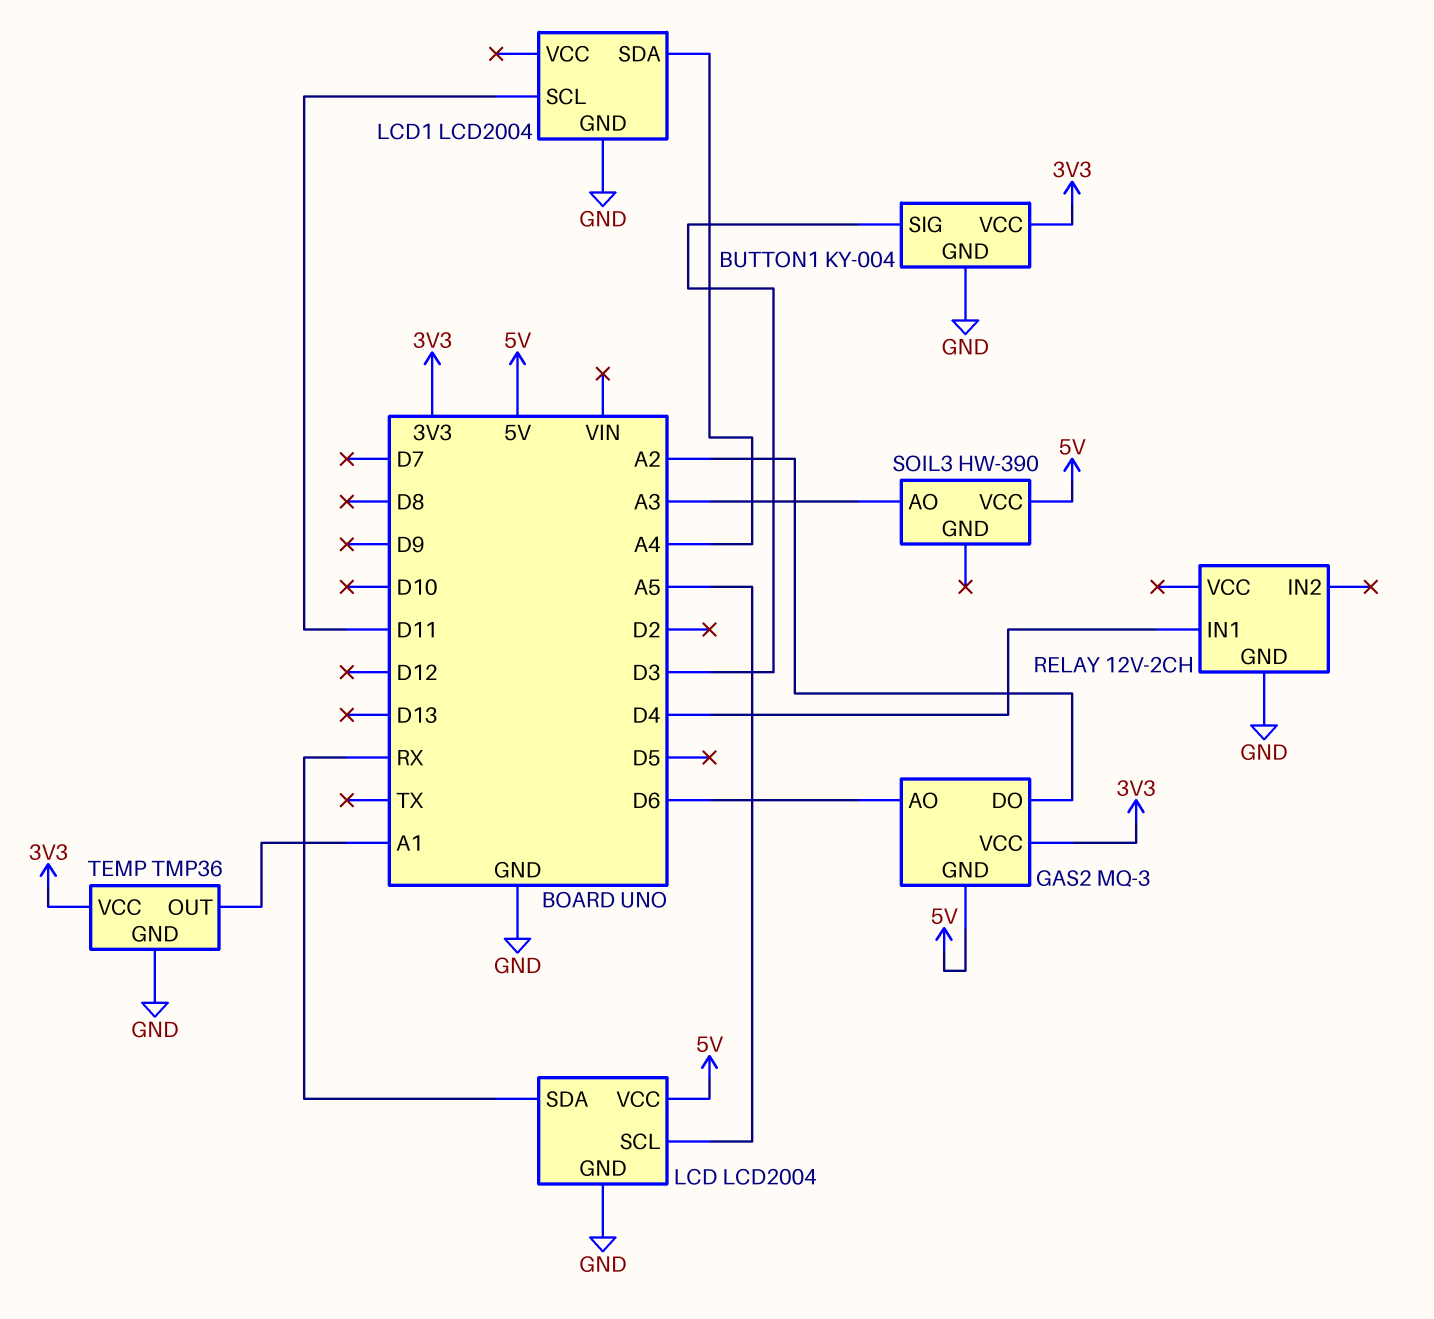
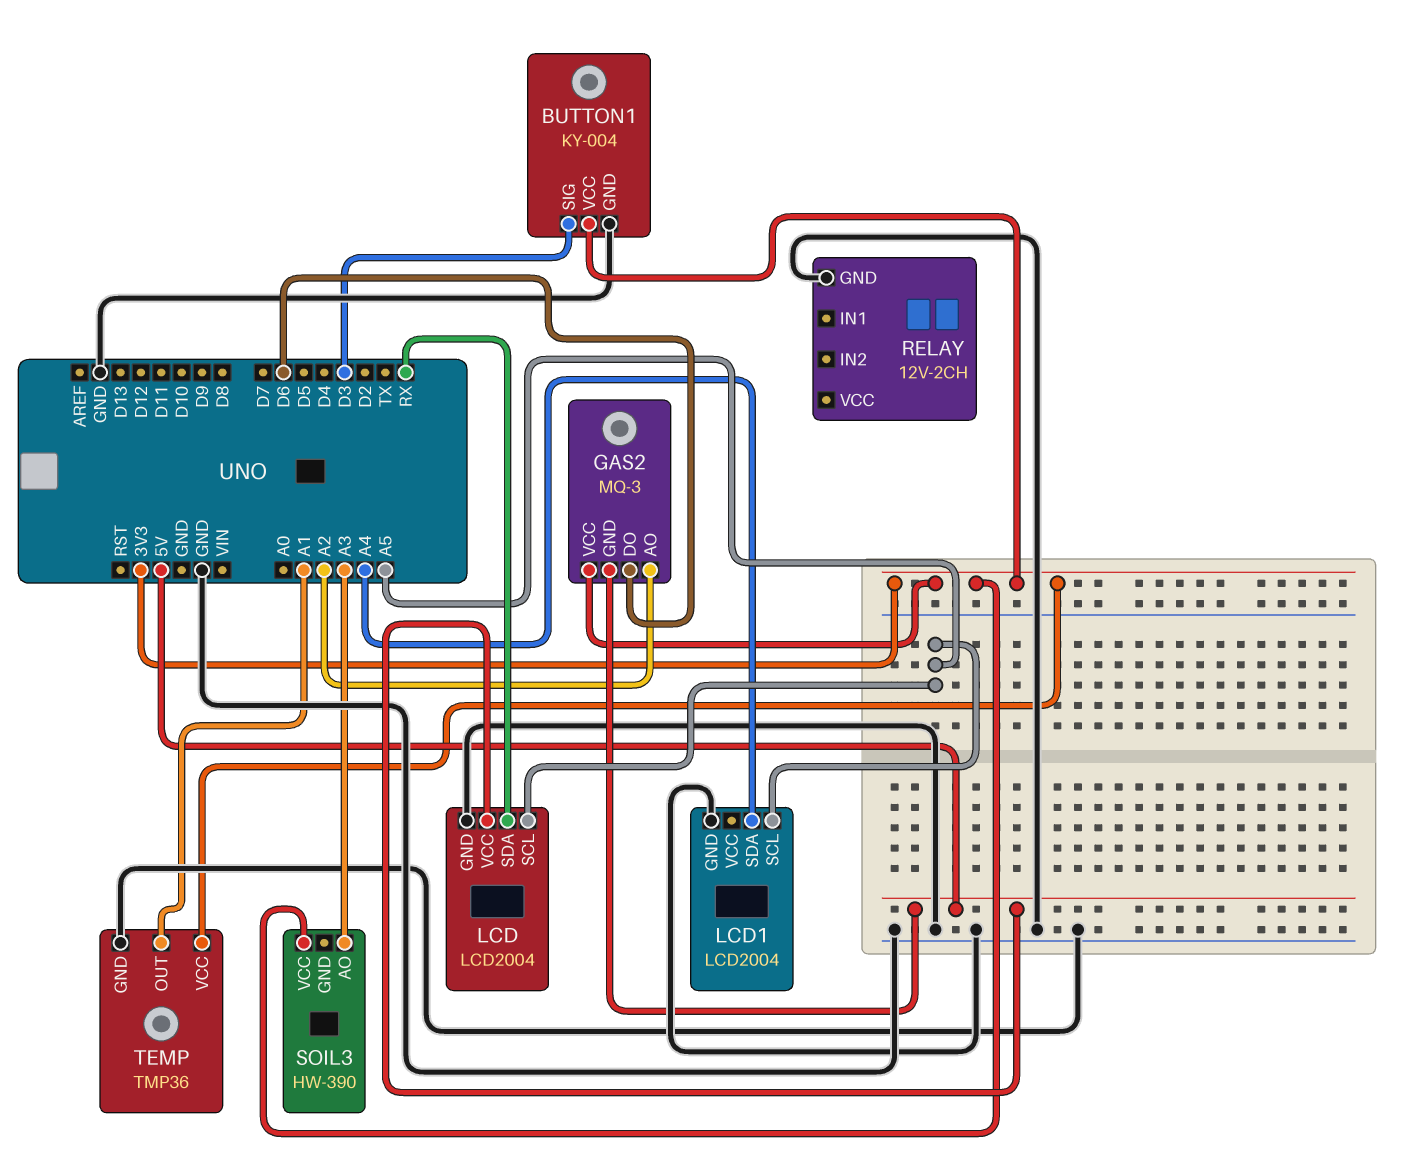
GAS2 pin AO: D6 -> A2
GAS2 pin DO: A2 -> D6
LCD1 pin SCL: D11 -> A5
RELAY pin IN1: D4 -> none
SOIL3 pin VCC: 5V -> 3V3

